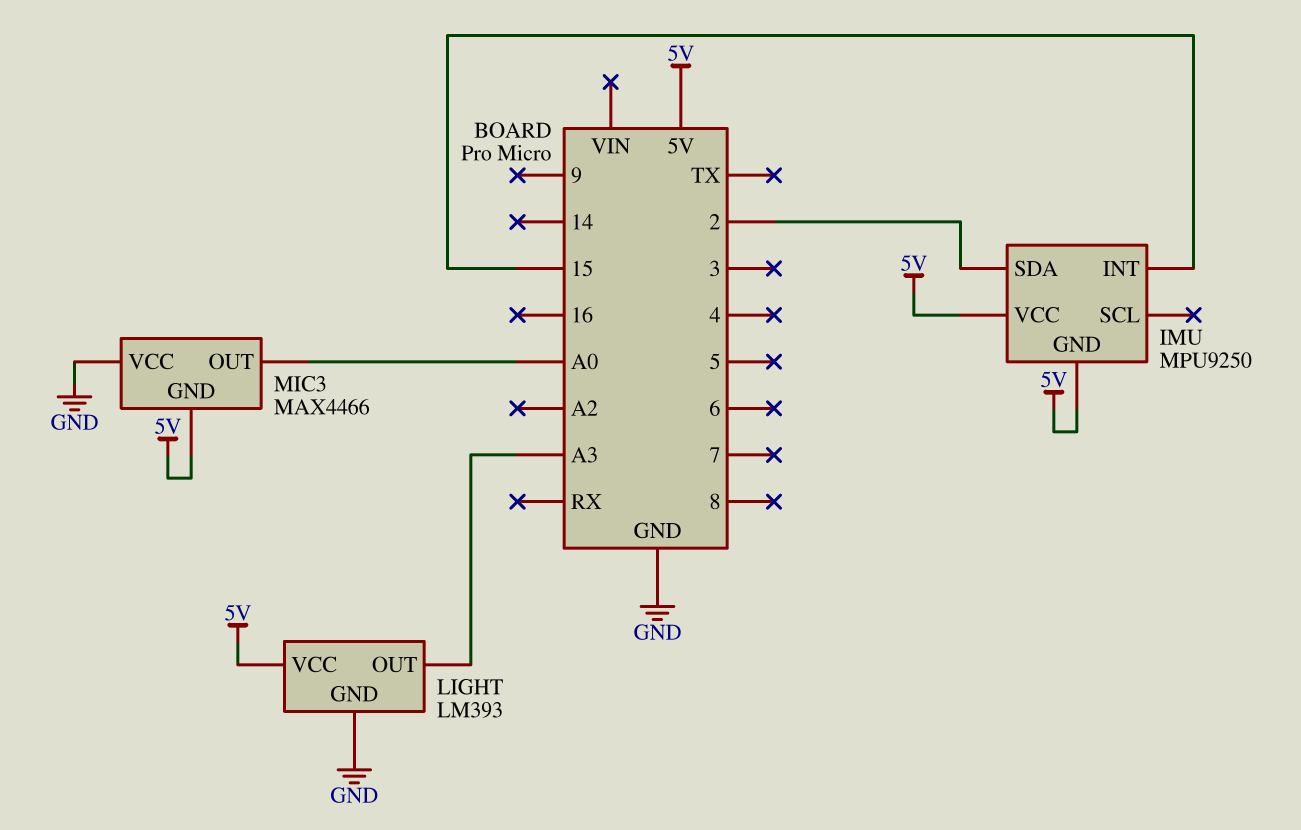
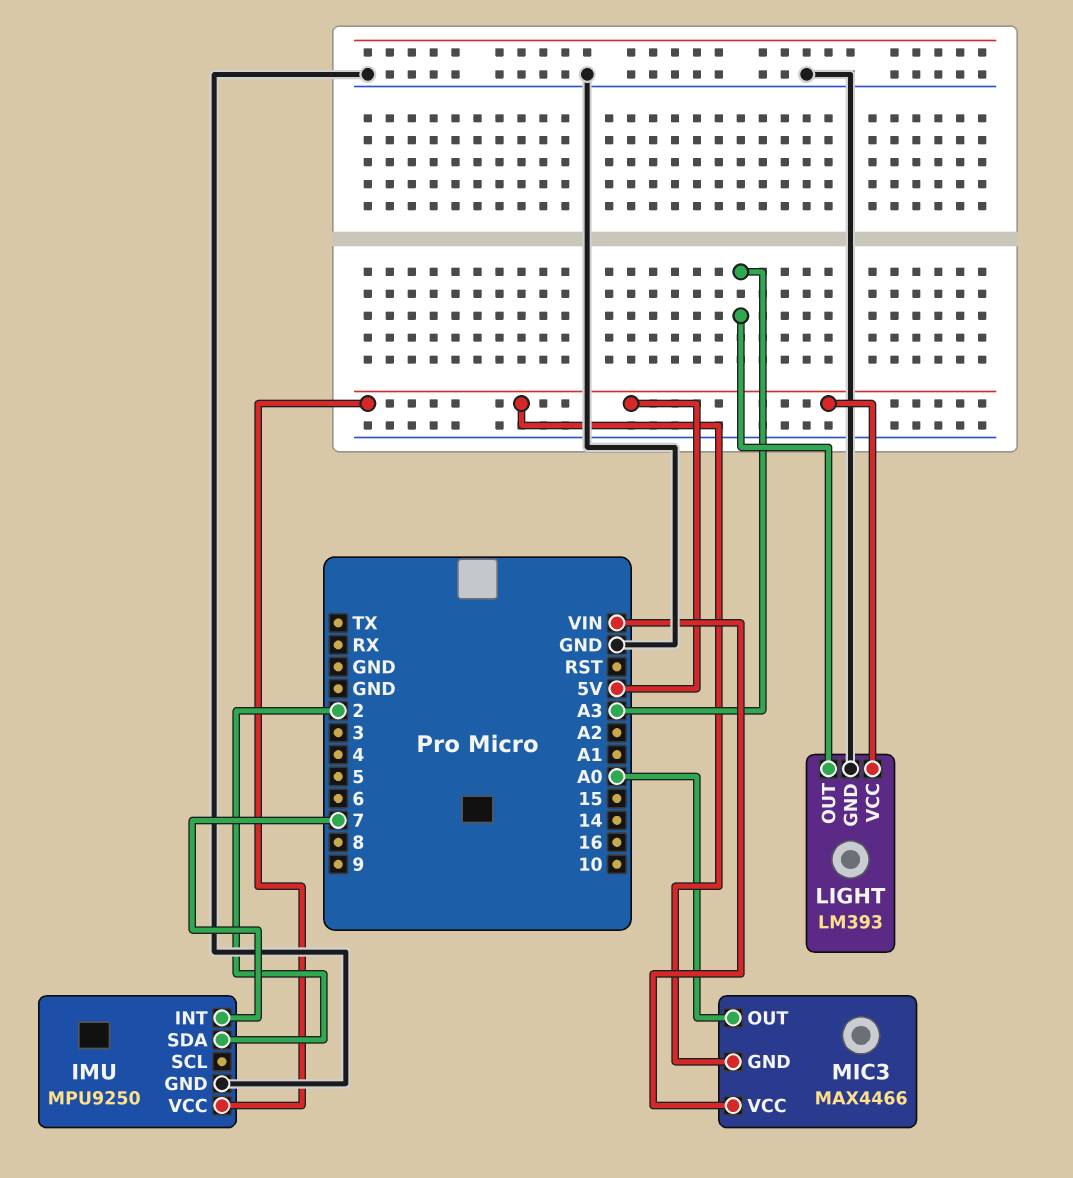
IMU pin GND: 5V -> GND
IMU pin INT: 15 -> 7
MIC3 pin VCC: GND -> VIN

